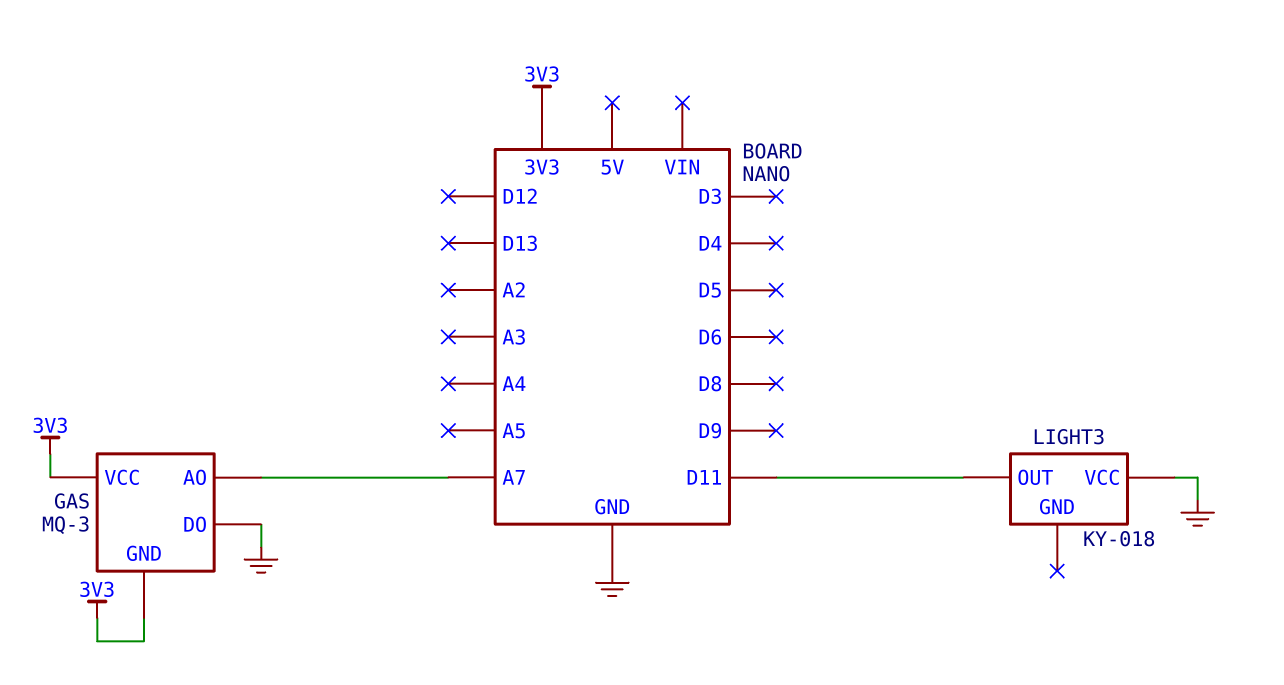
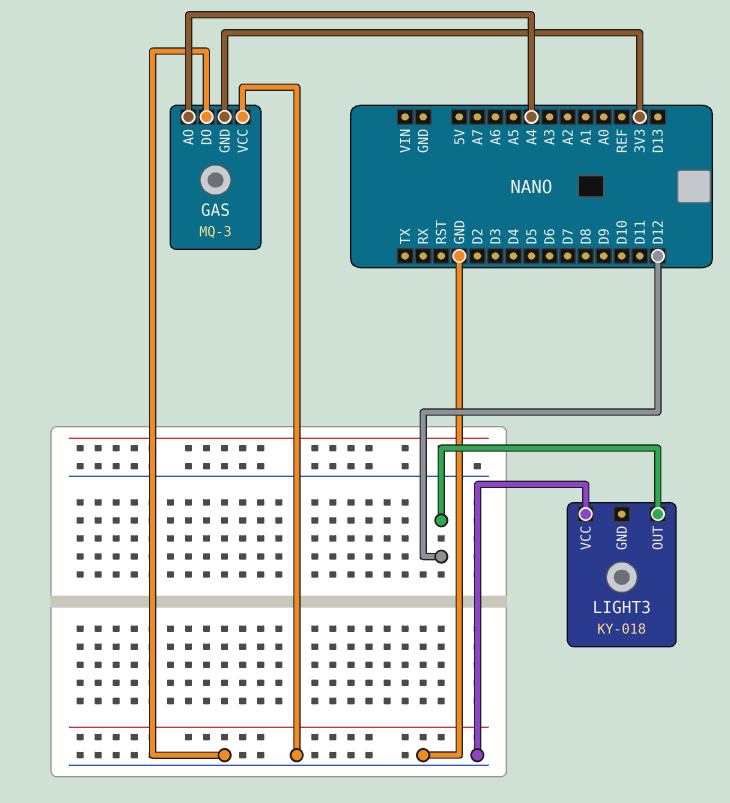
GAS pin AO: A7 -> A4
GAS pin VCC: 3V3 -> GND
LIGHT3 pin OUT: D11 -> D12

